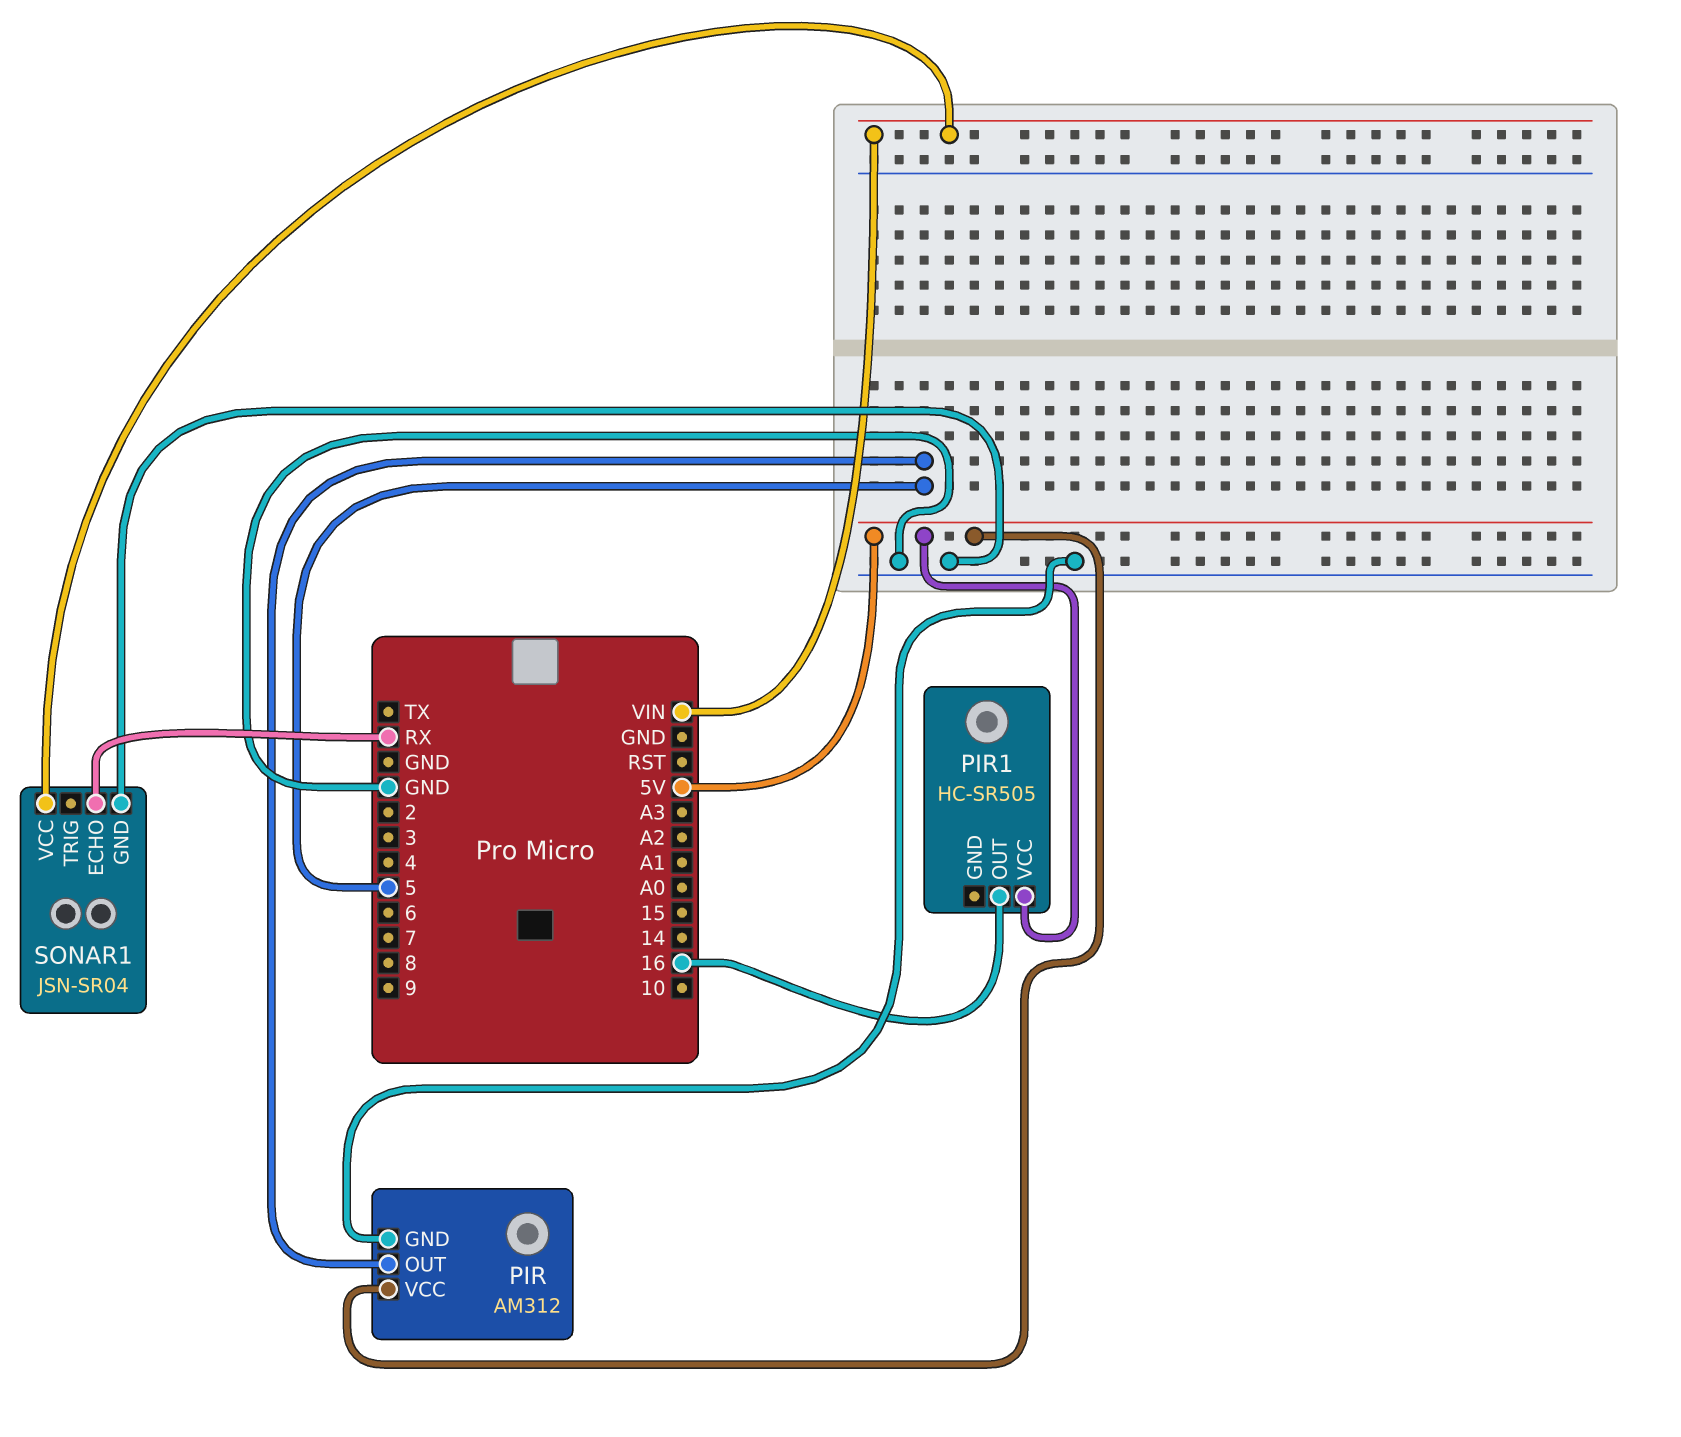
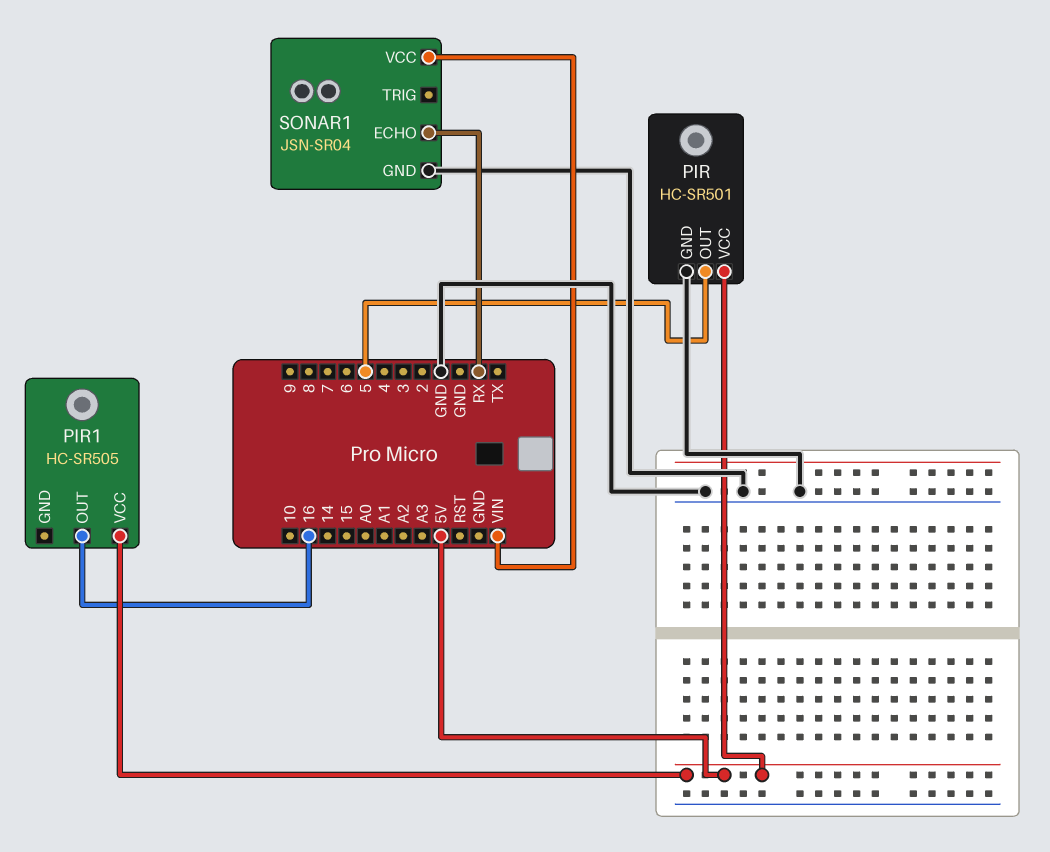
PIR: AM312 -> HC-SR501

